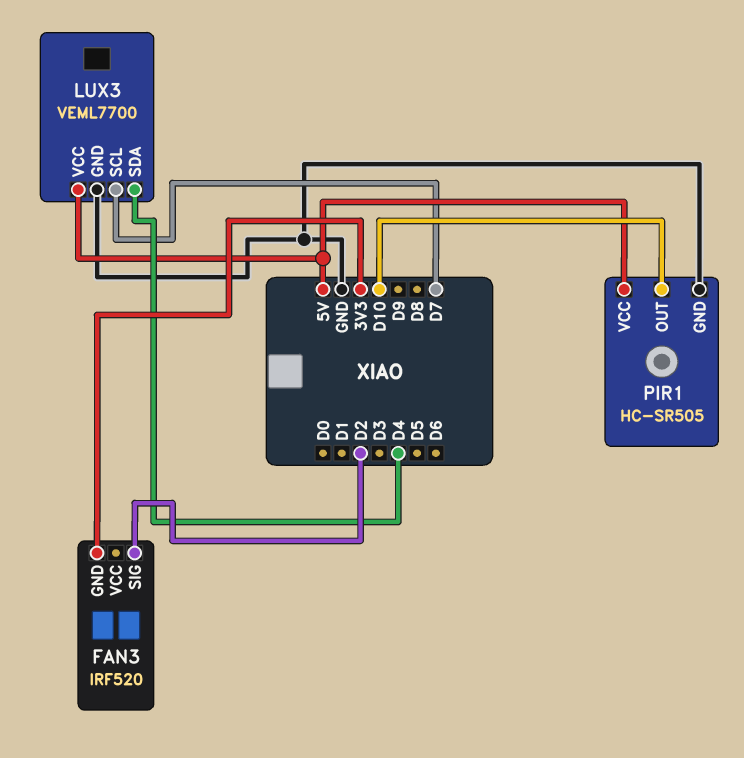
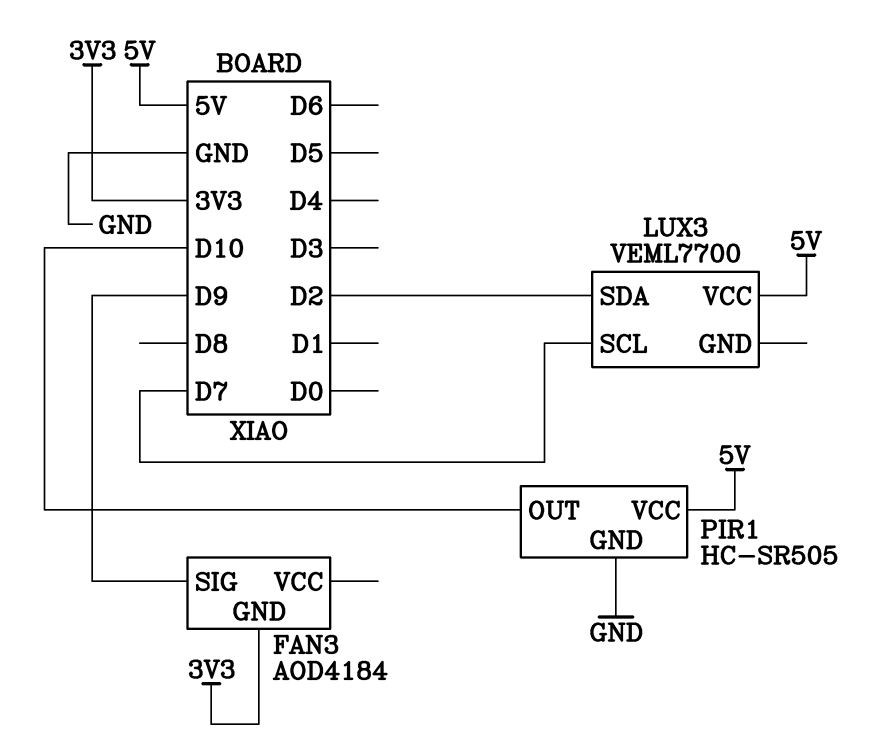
FAN3: IRF520 -> AOD4184
FAN3 pin SIG: D2 -> D9
LUX3 pin GND: GND -> none
LUX3 pin SDA: D4 -> D2

